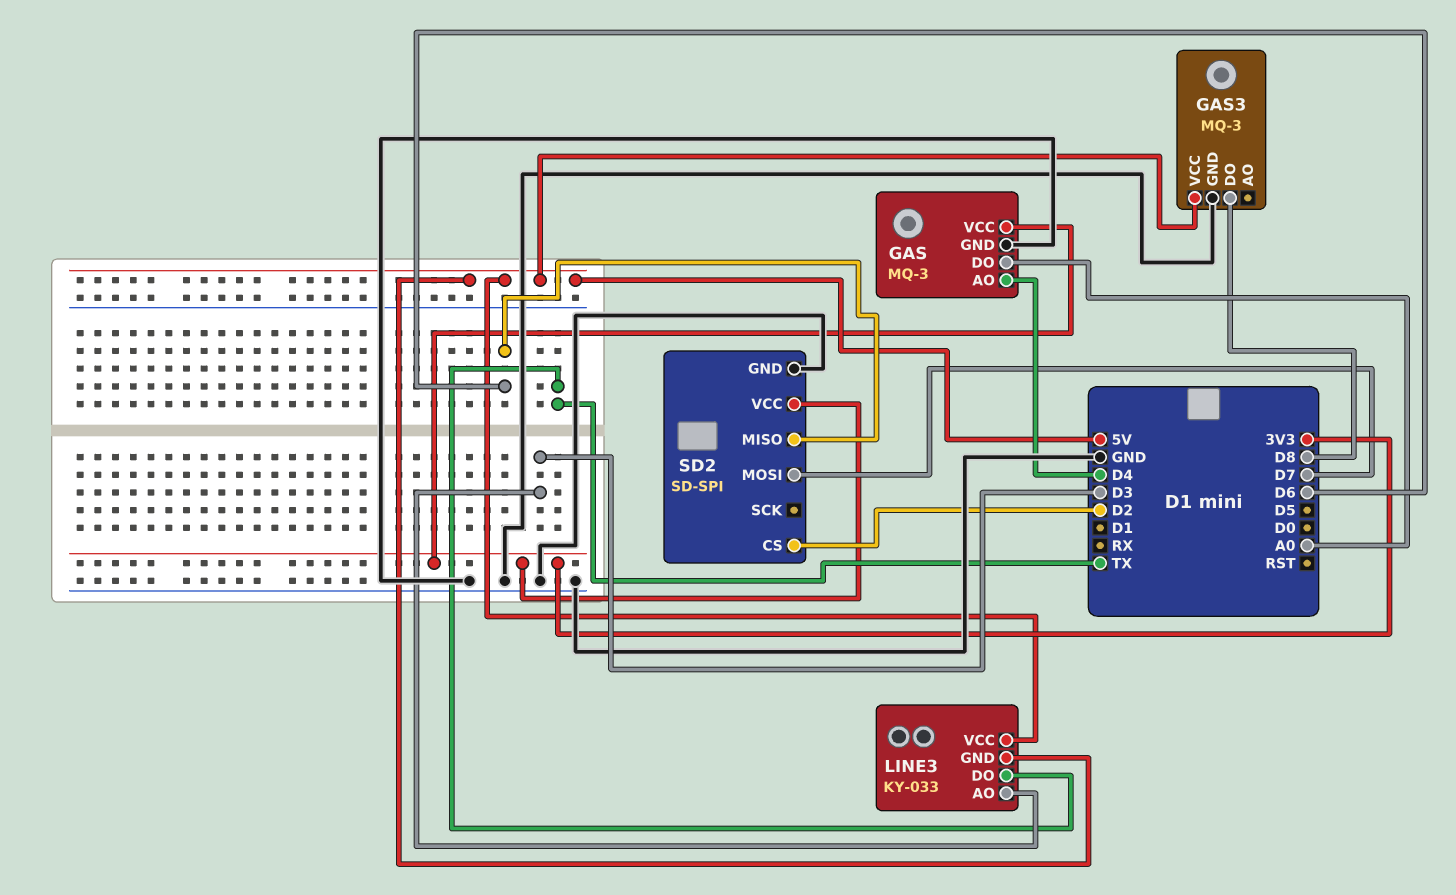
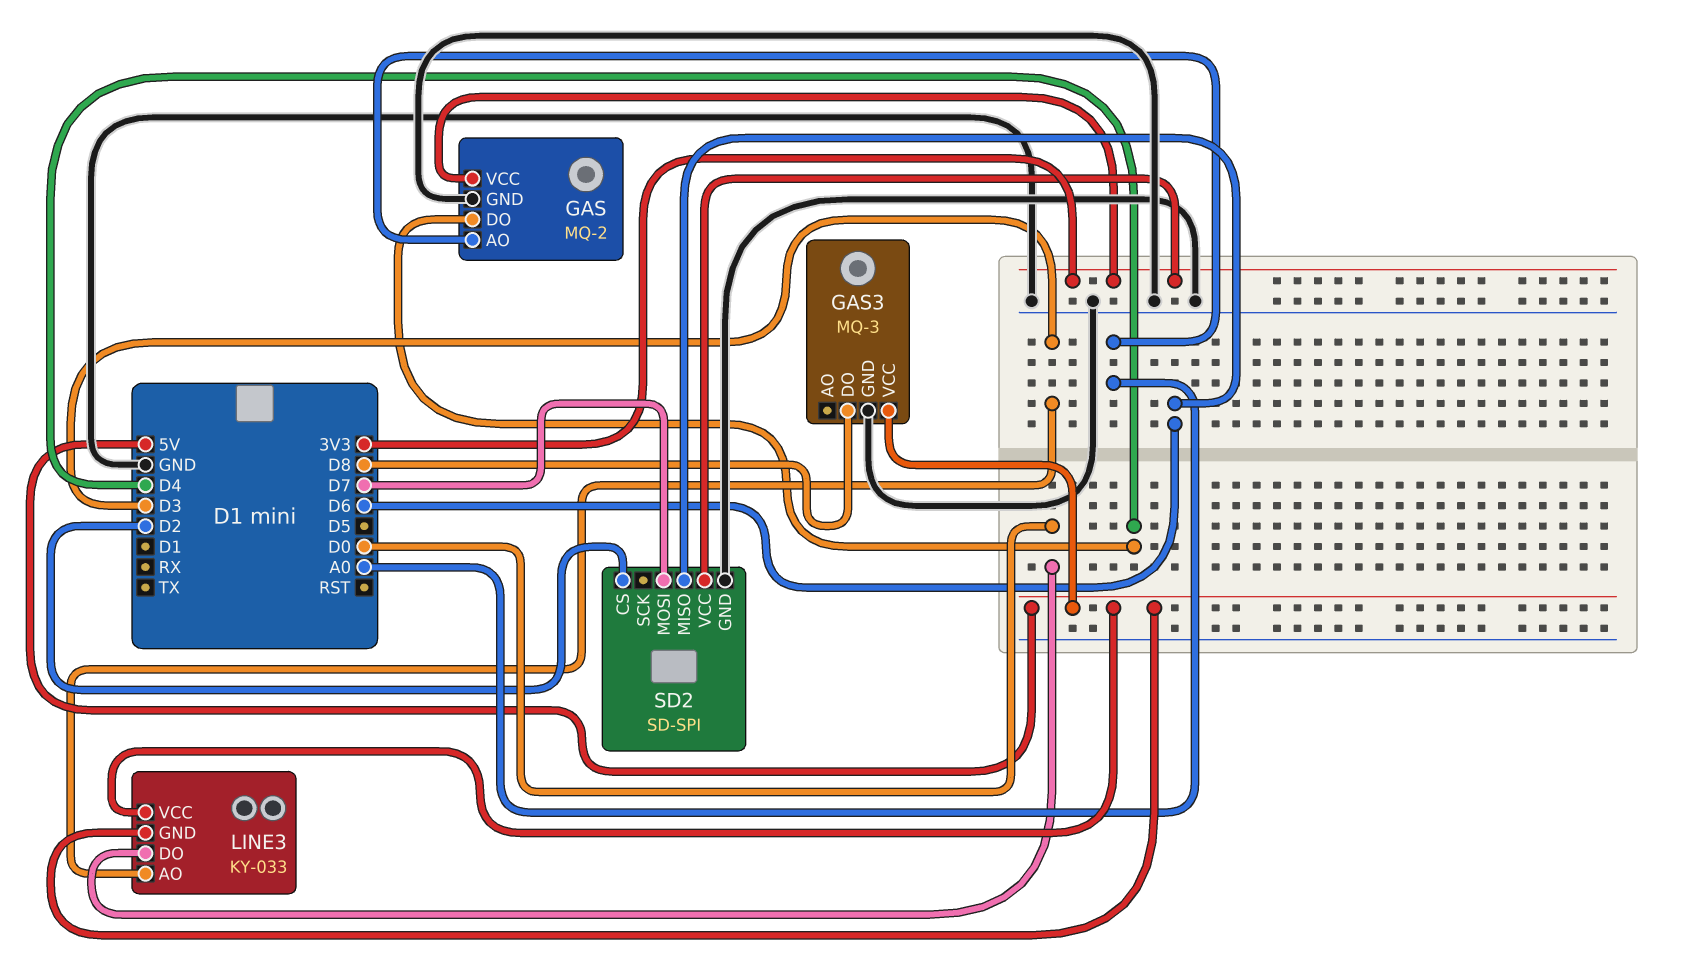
GAS: MQ-3 -> MQ-2
GAS pin AO: D4 -> A0
GAS pin DO: A0 -> D4
LINE3 pin DO: TX -> D0

